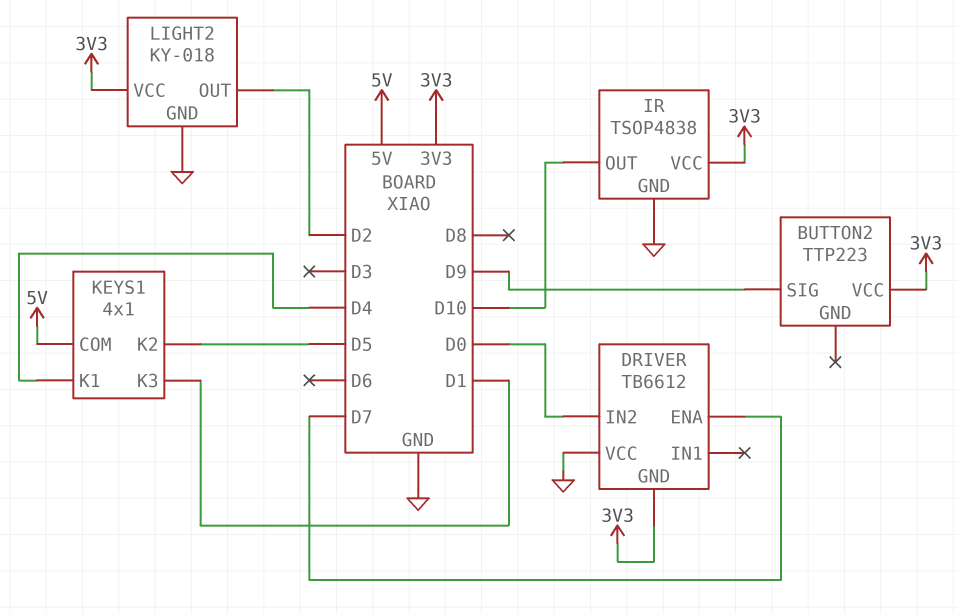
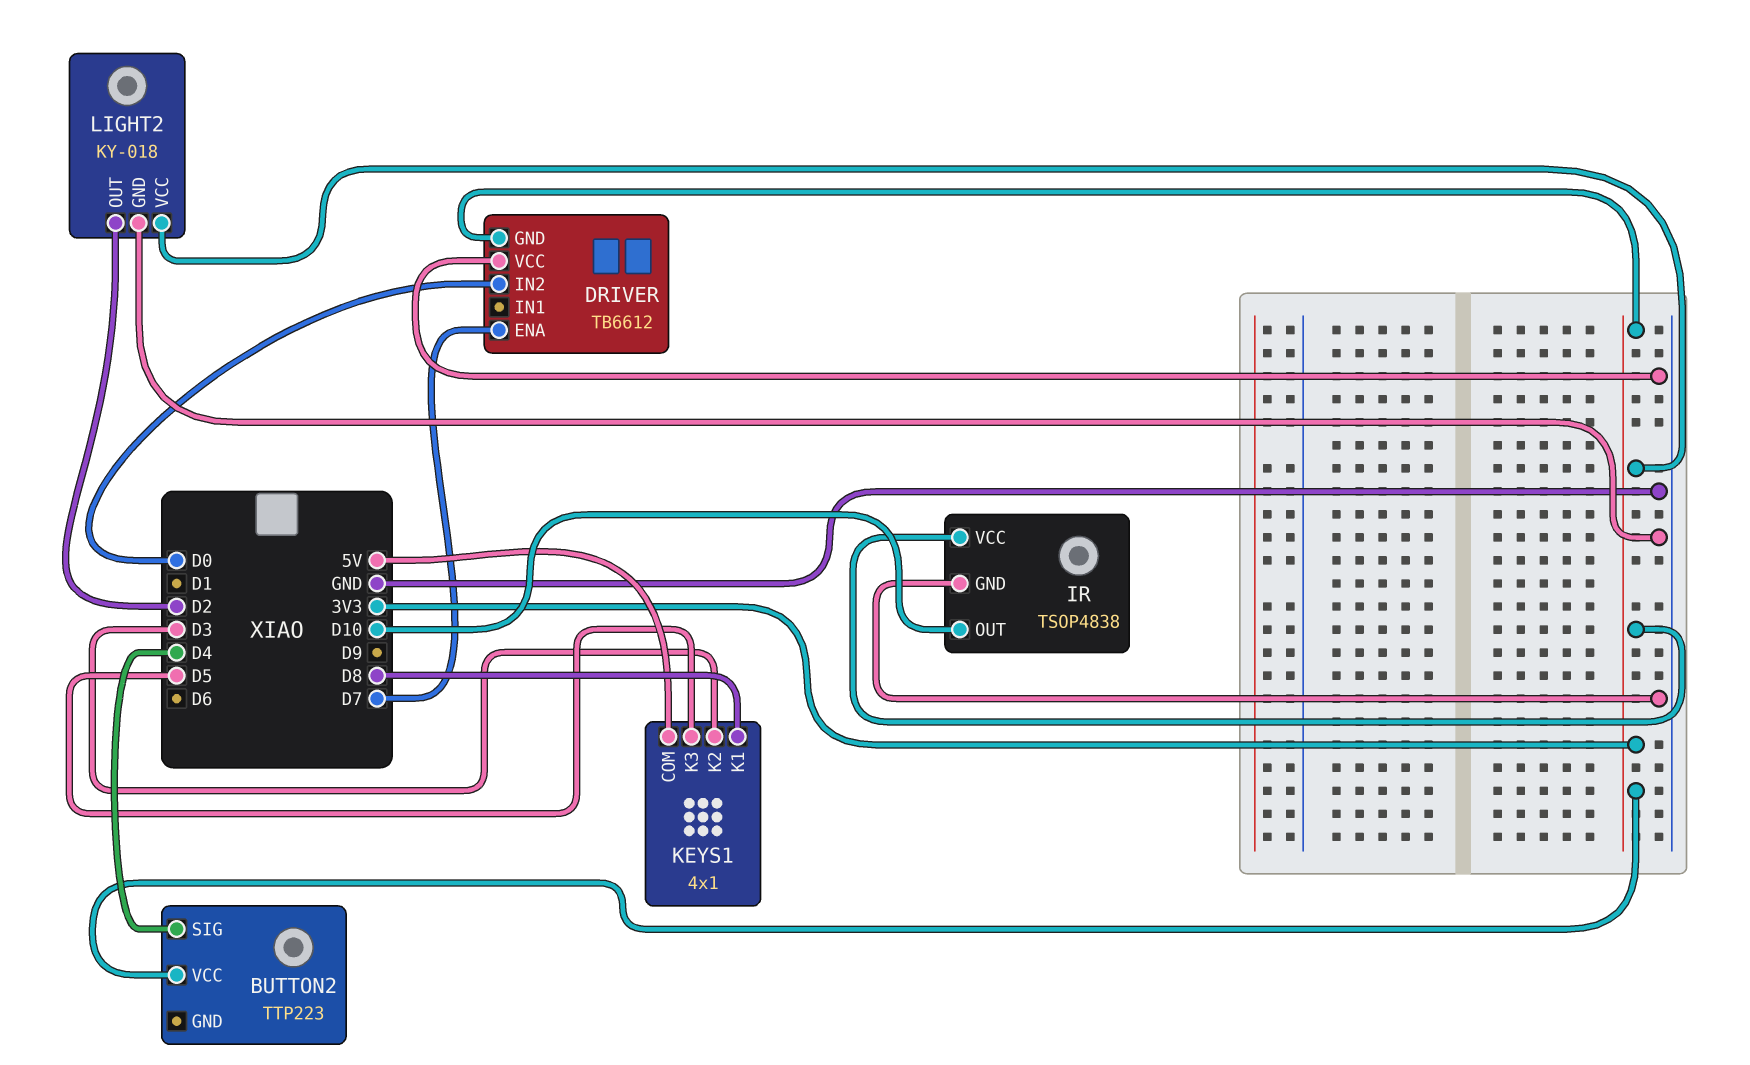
BUTTON2 pin SIG: D9 -> D4
KEYS1 pin K1: D4 -> D8
KEYS1 pin K2: D5 -> D3
KEYS1 pin K3: D1 -> D5

